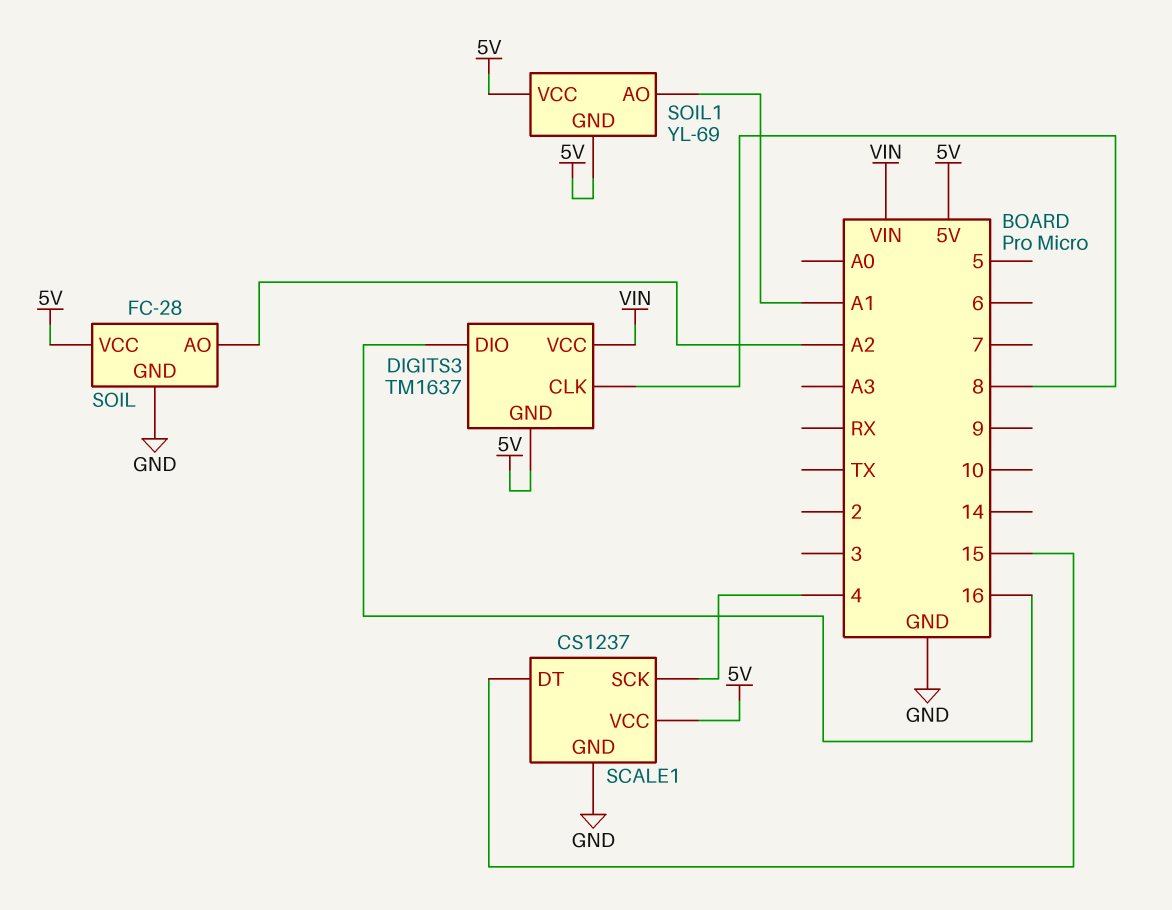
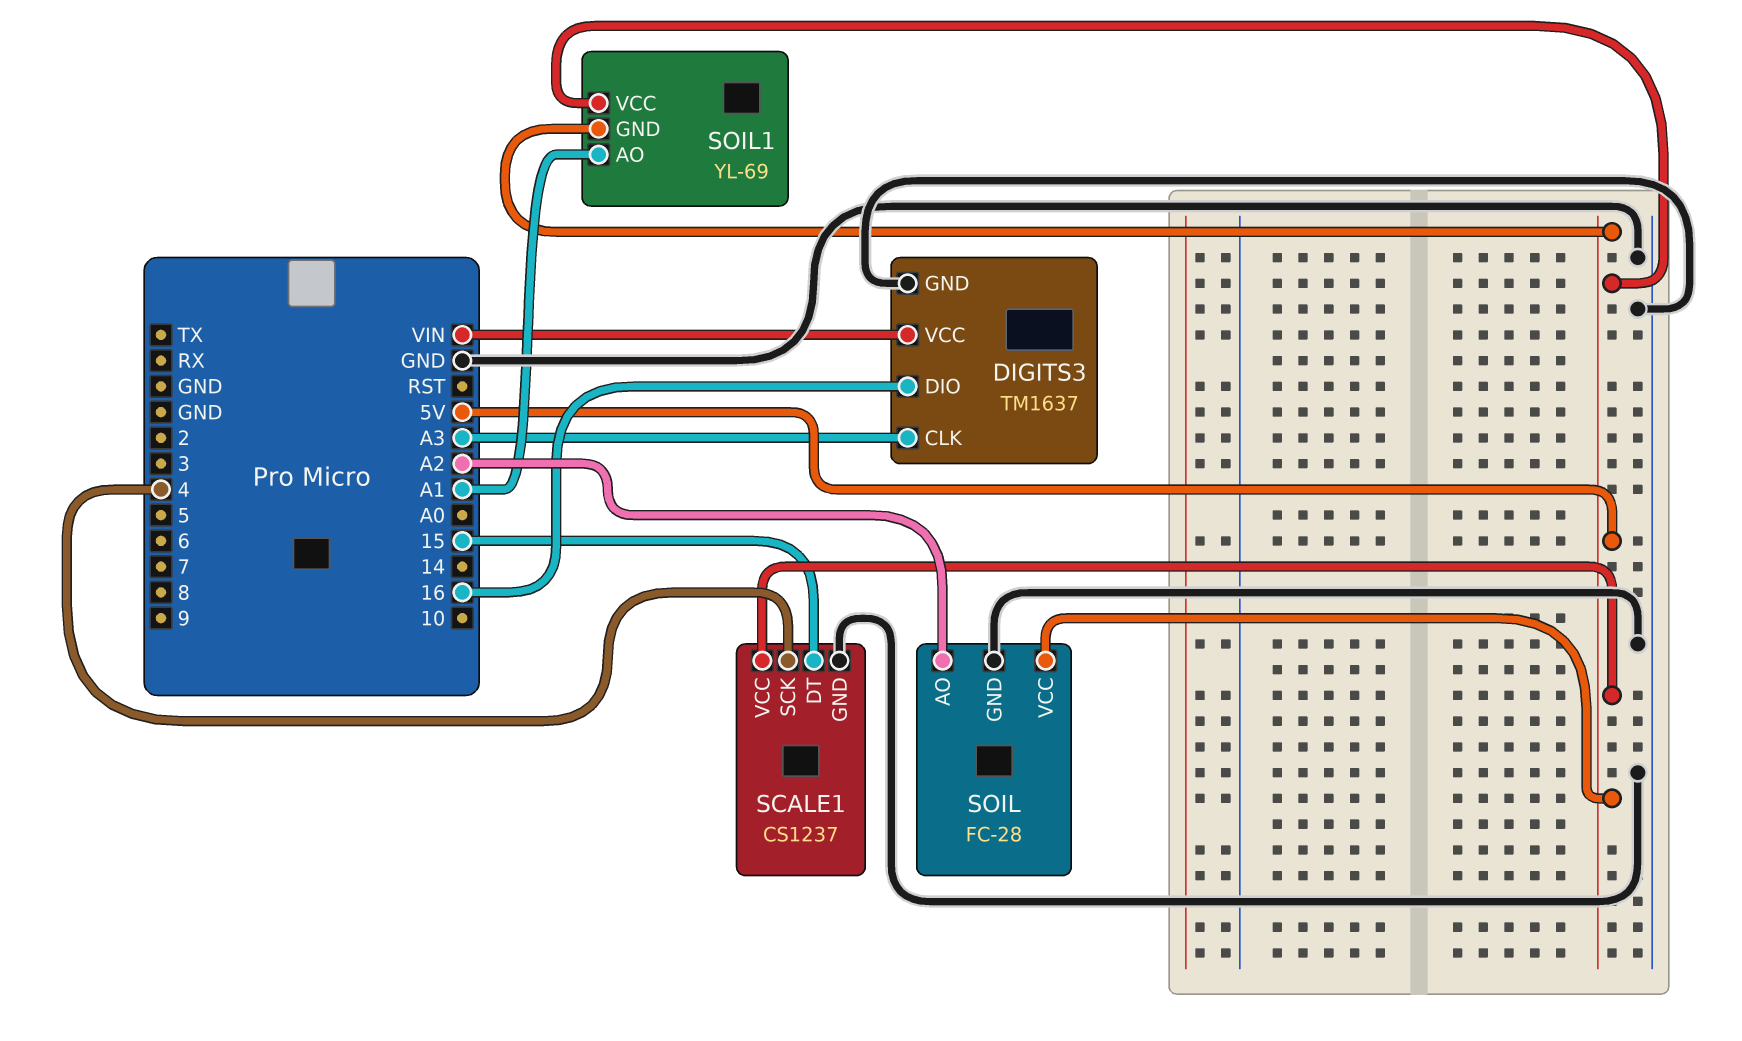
DIGITS3 pin CLK: 8 -> A3
DIGITS3 pin GND: 5V -> GND

